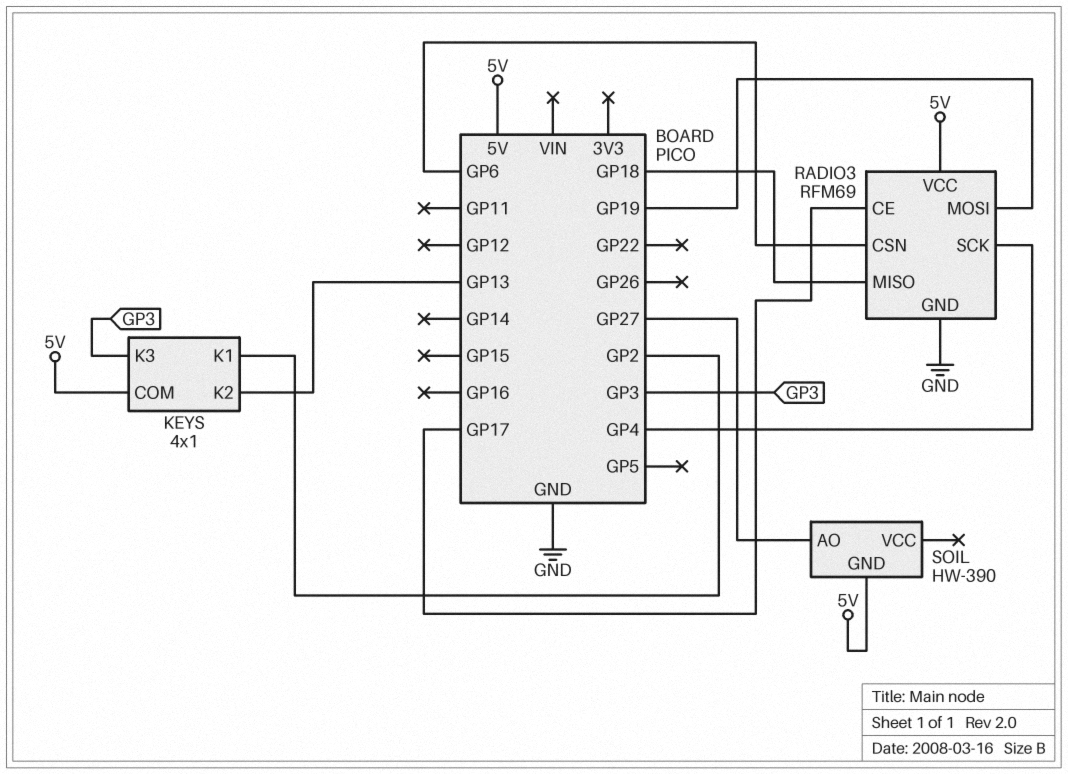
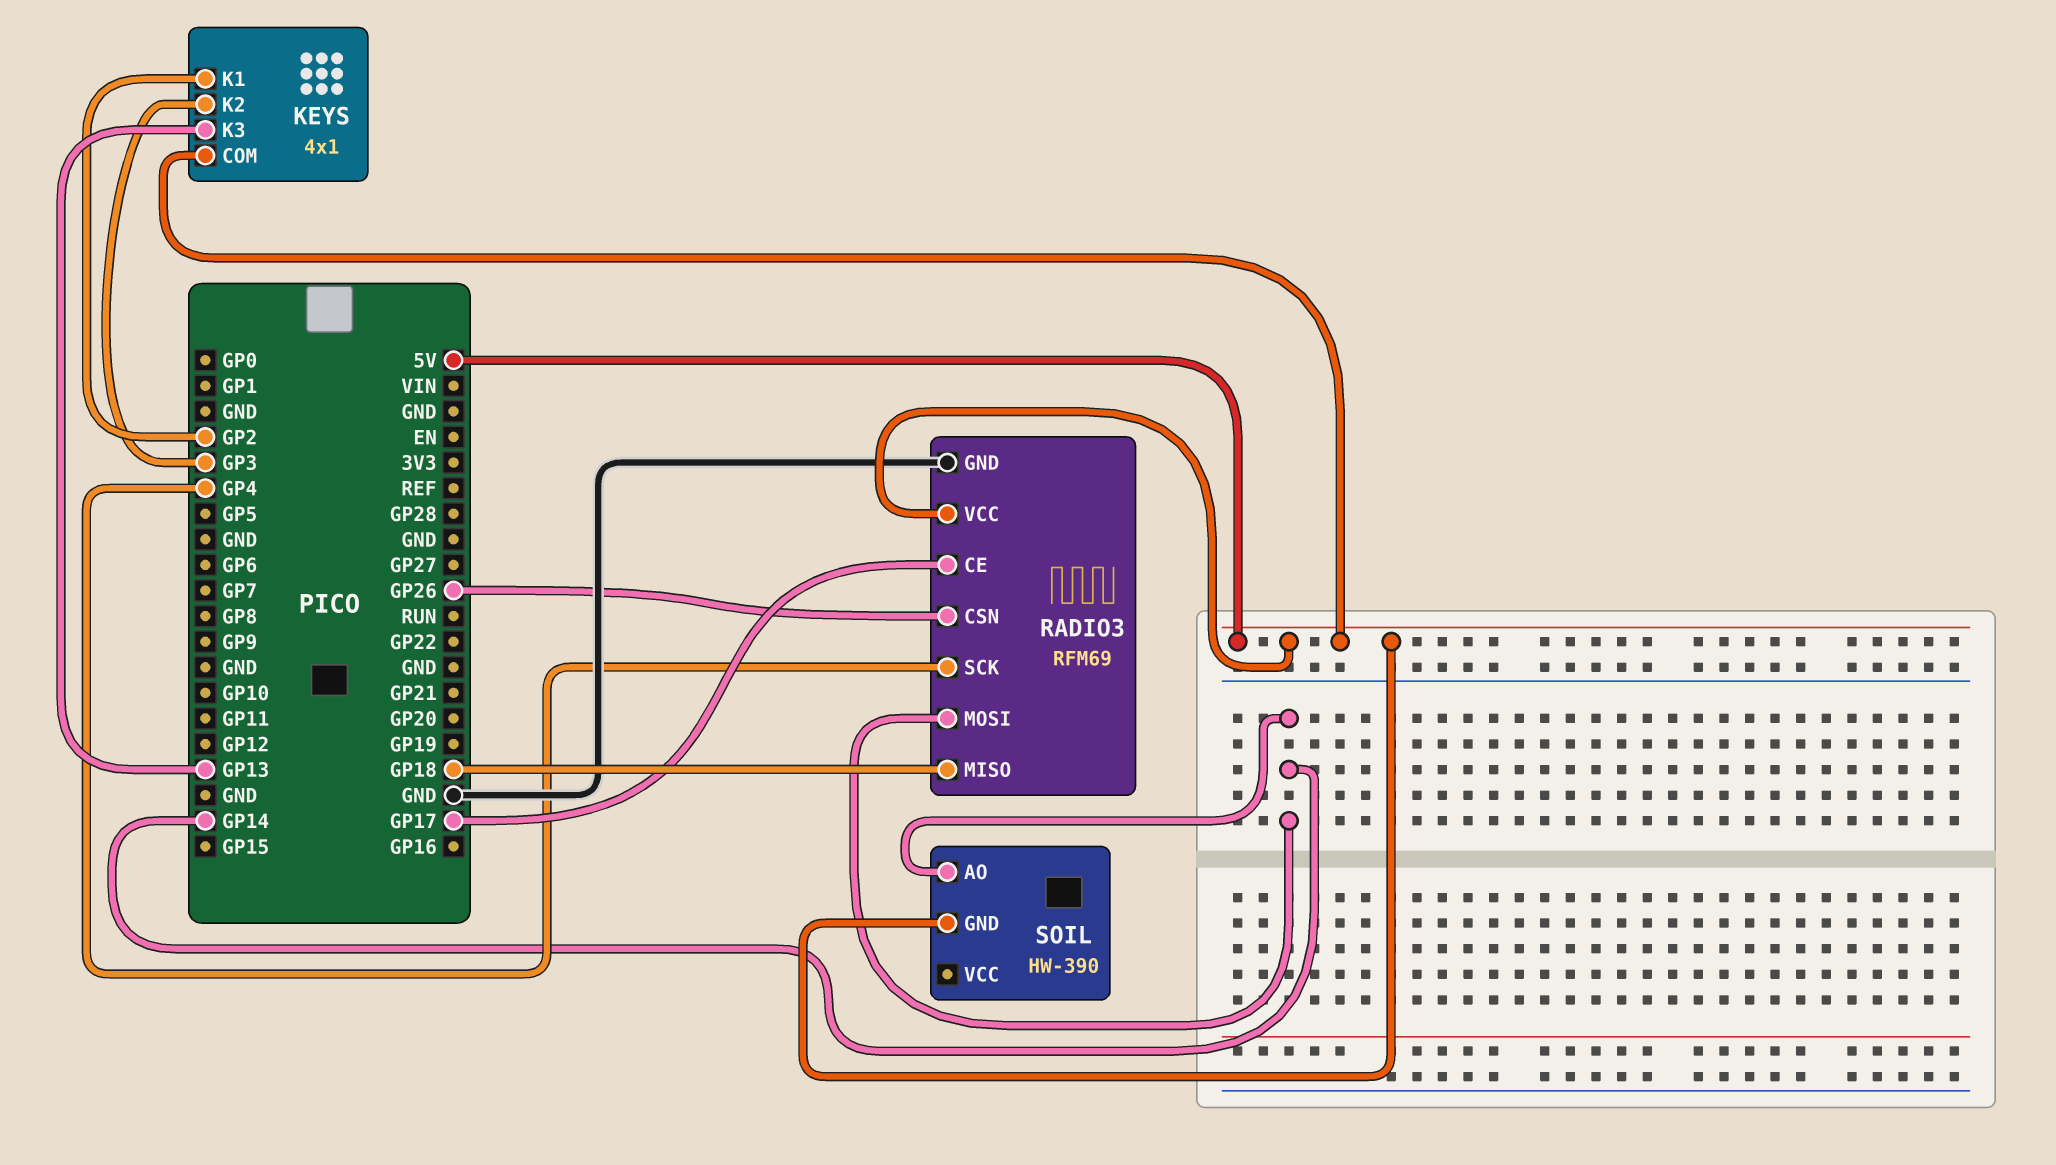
KEYS pin K2: GP13 -> GP3
KEYS pin K3: GP3 -> GP13
RADIO3 pin CSN: GP6 -> GP26
RADIO3 pin MOSI: GP19 -> GP14
SOIL pin AO: GP27 -> GP14

